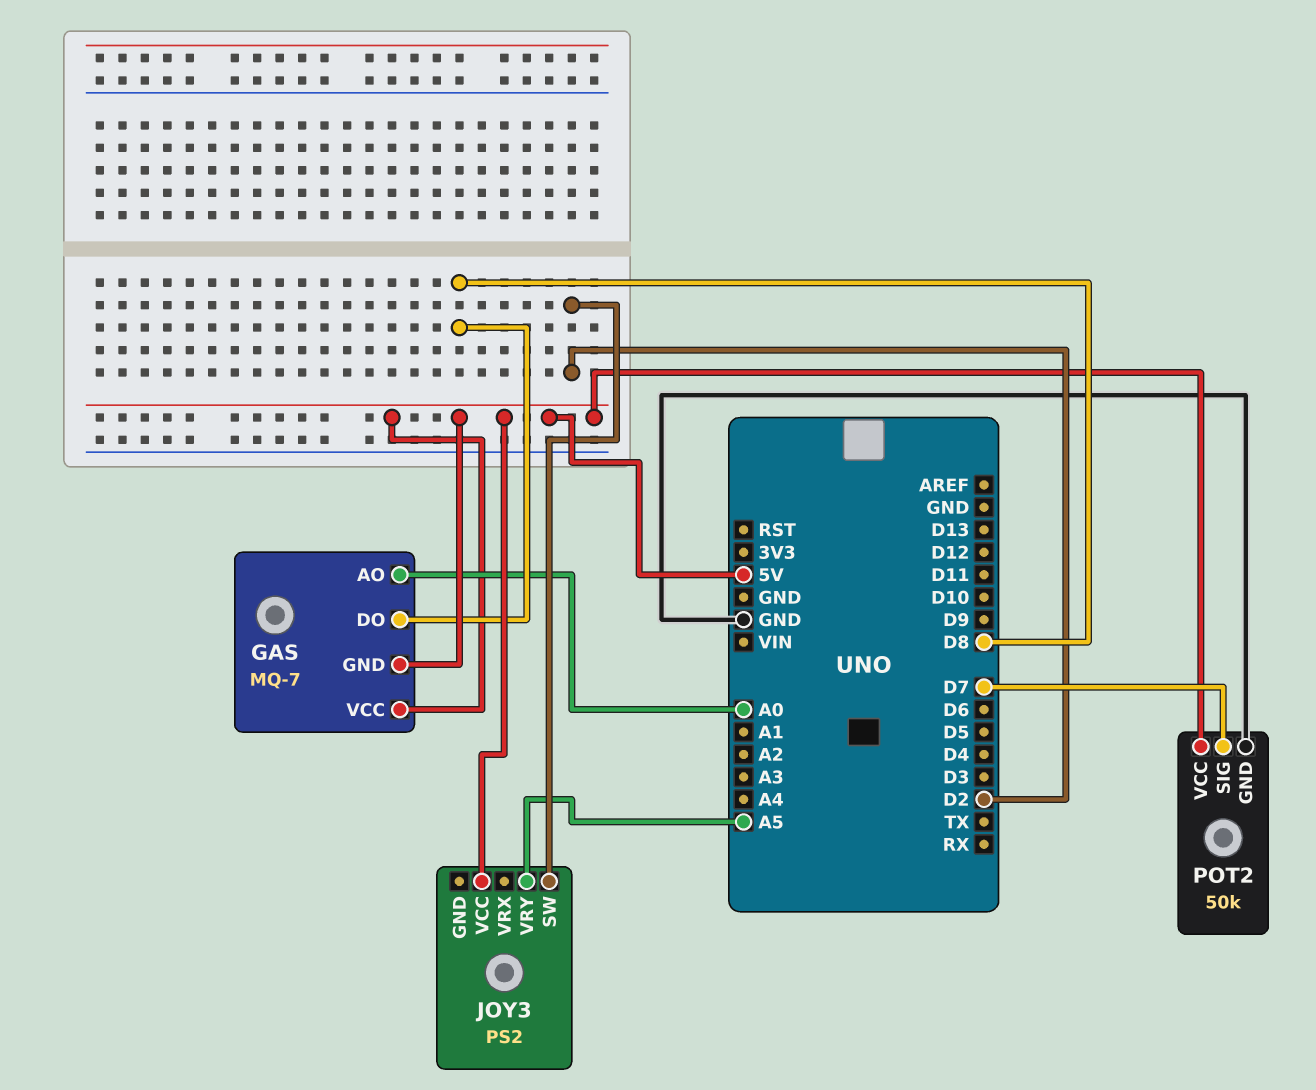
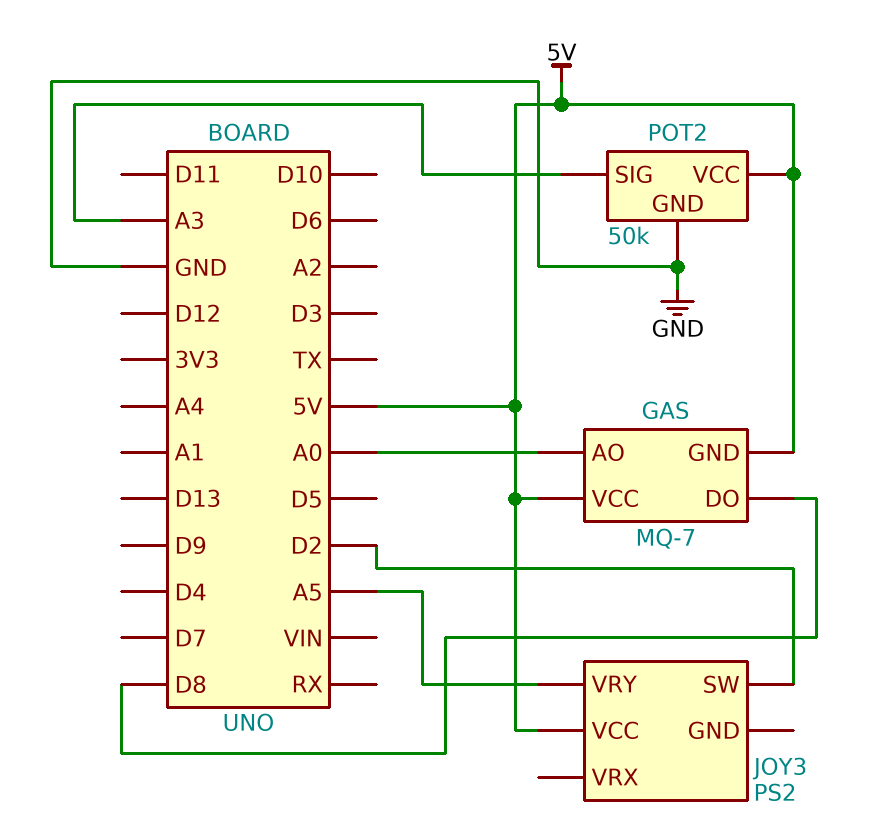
POT2 pin SIG: D7 -> A3

